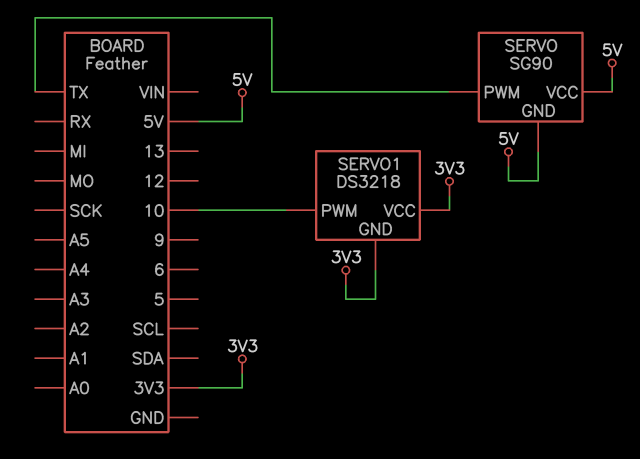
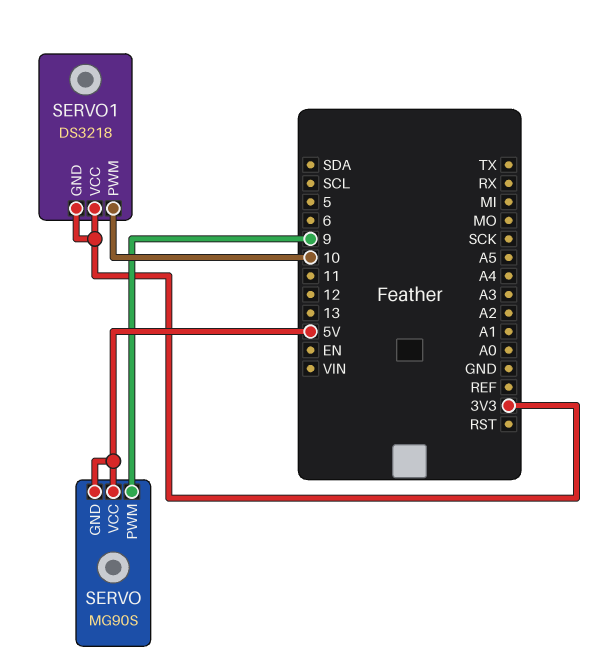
SERVO: SG90 -> MG90S
SERVO pin PWM: TX -> 9

